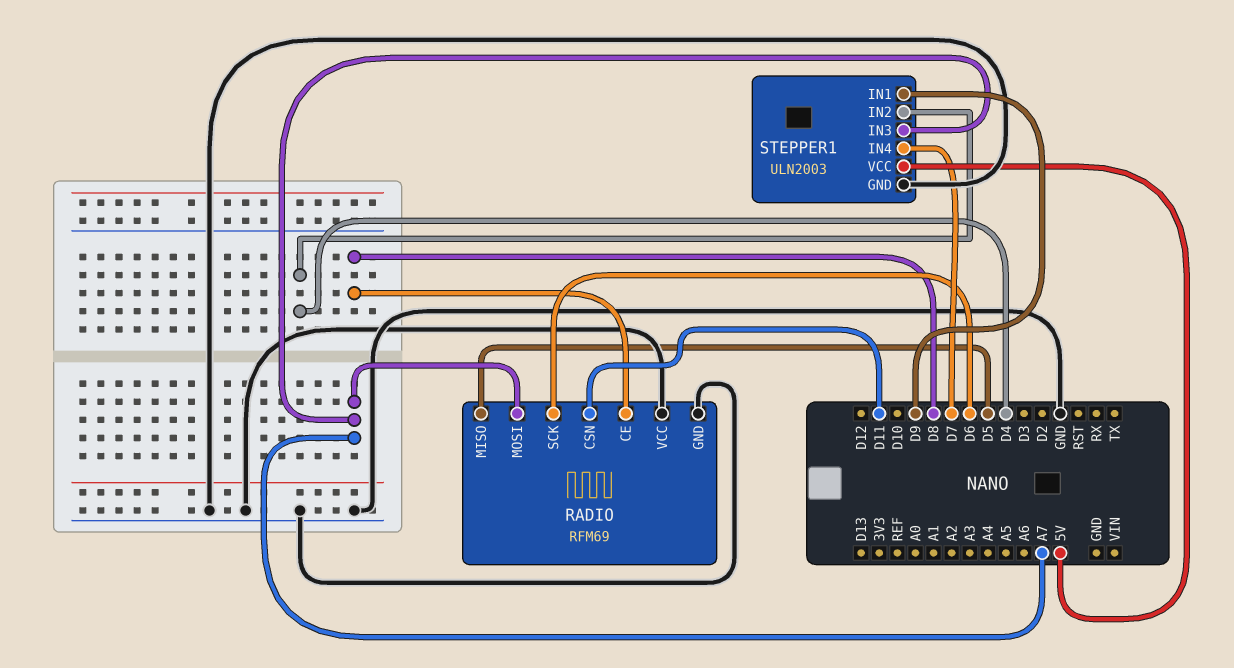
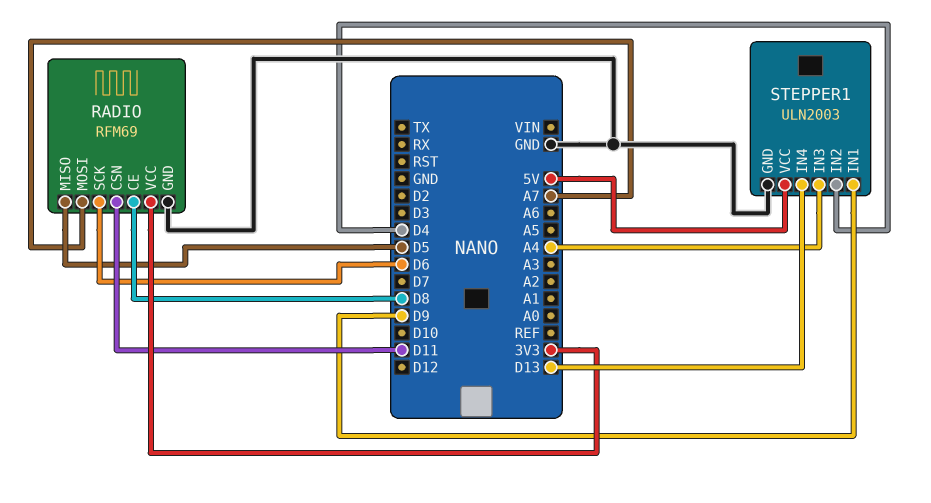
RADIO pin VCC: GND -> 3V3
STEPPER1 pin IN3: A7 -> A4
STEPPER1 pin IN4: D7 -> D13

